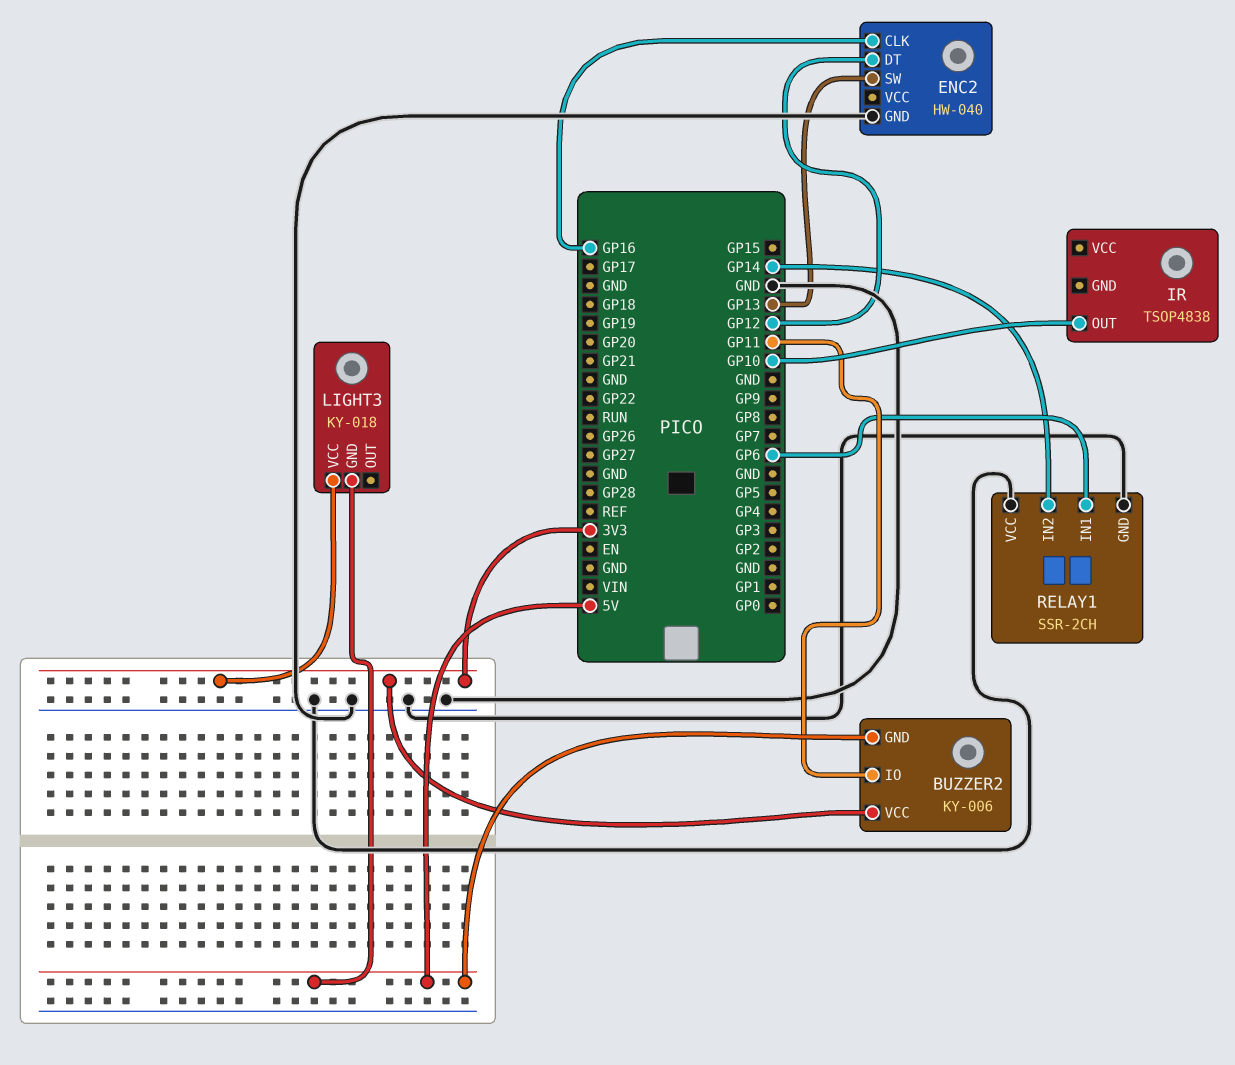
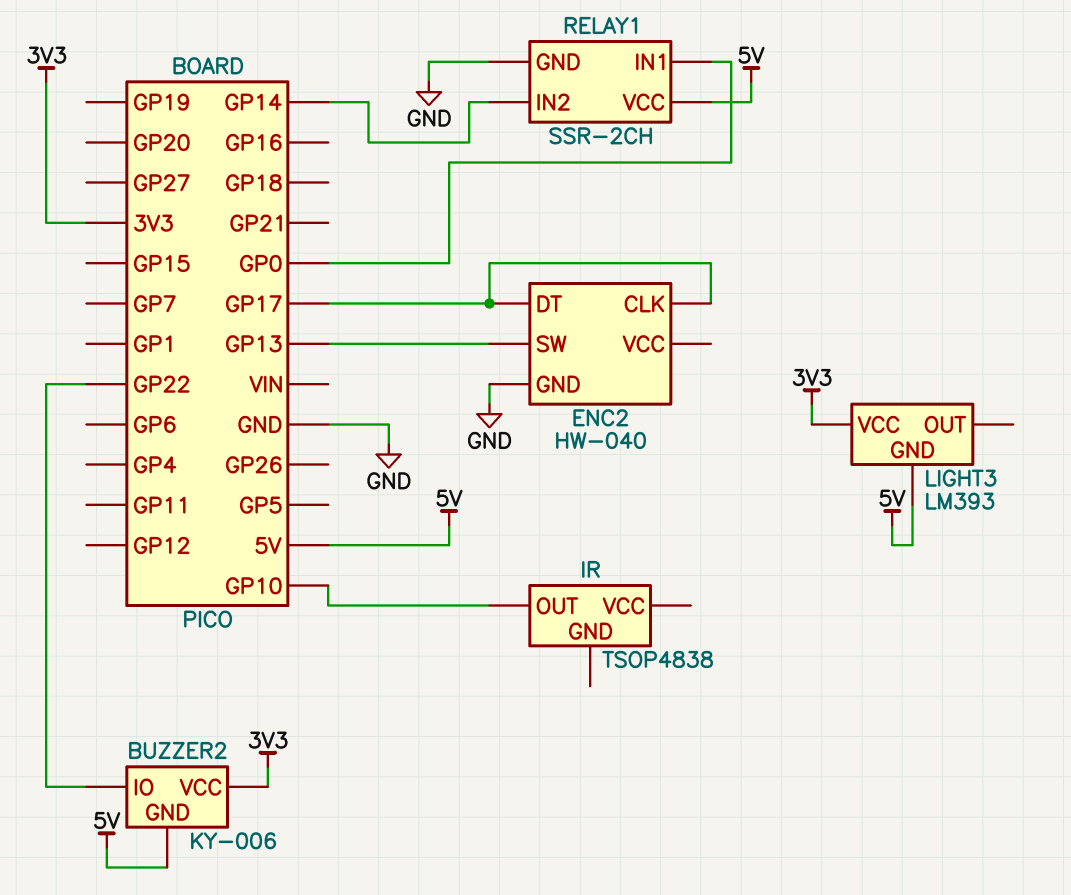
BUZZER2 pin IO: GP11 -> GP22
ENC2 pin CLK: GP16 -> GP17
ENC2 pin DT: GP12 -> GP17
LIGHT3: KY-018 -> LM393
RELAY1 pin IN1: GP6 -> GP0
RELAY1 pin VCC: GND -> 5V

